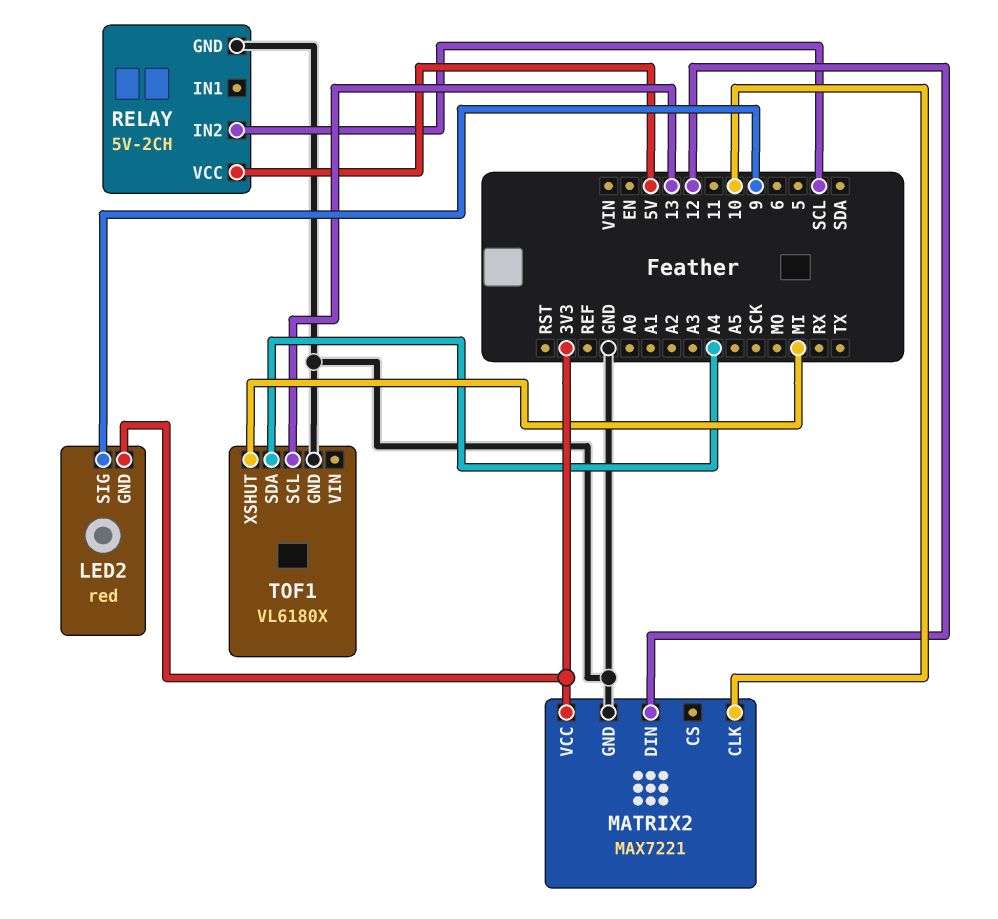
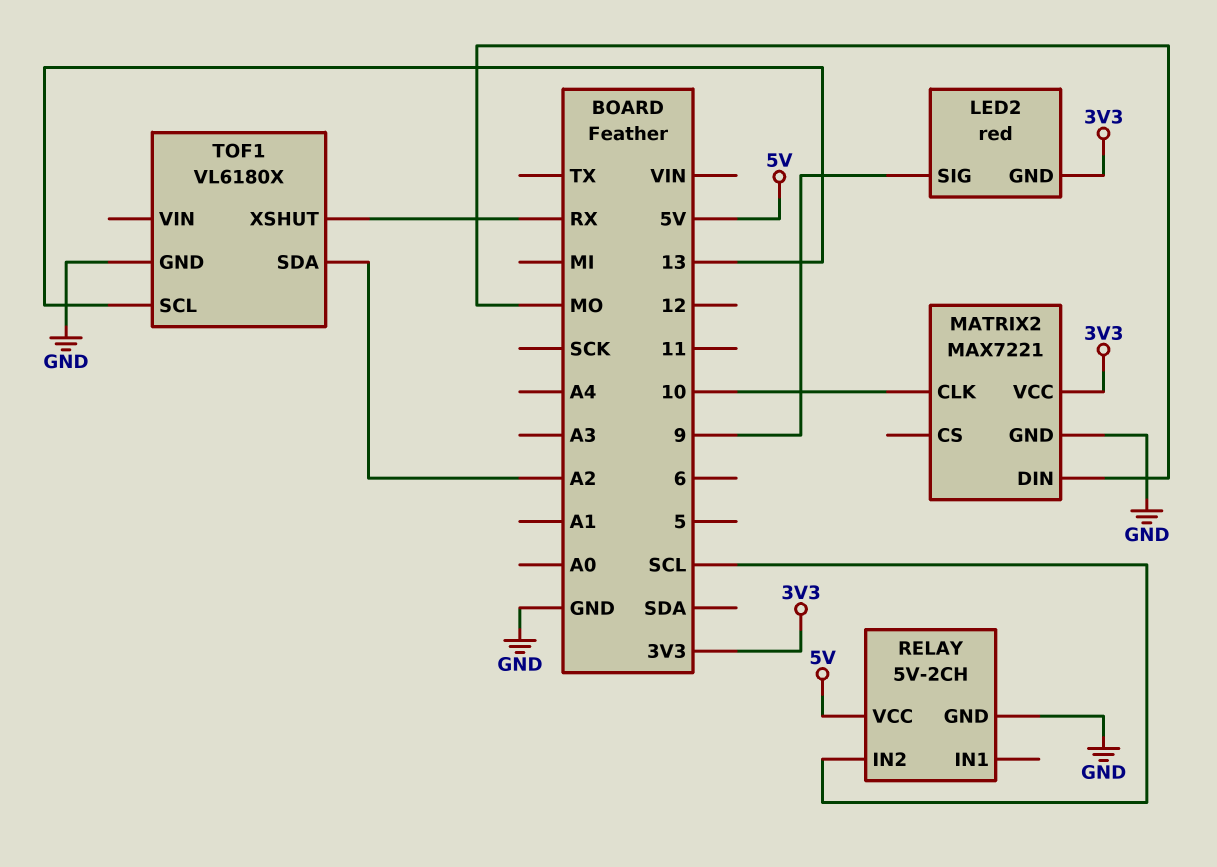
MATRIX2 pin DIN: 12 -> MO
TOF1 pin SDA: A4 -> A2
TOF1 pin XSHUT: MI -> RX

